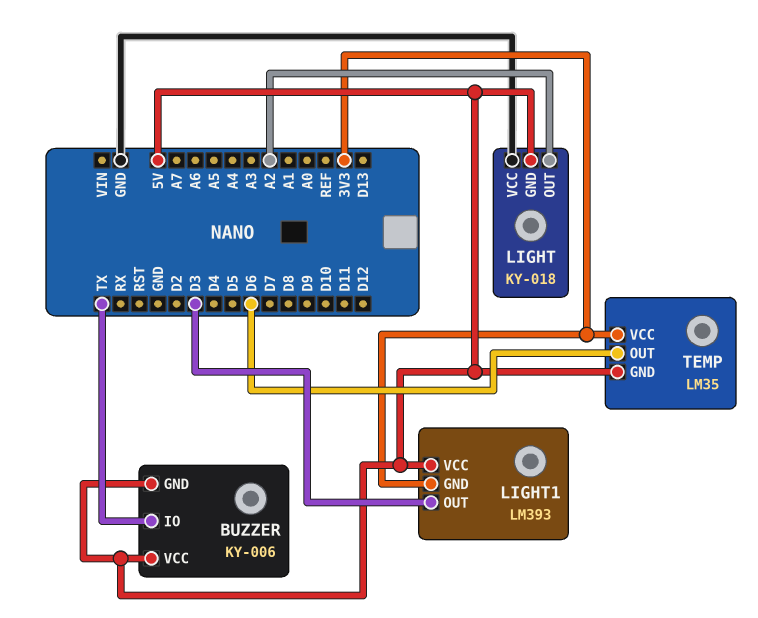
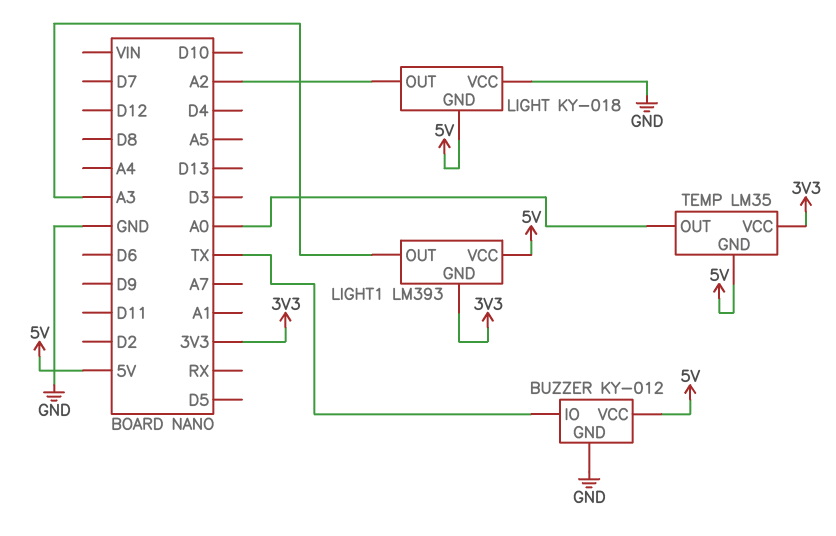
BUZZER: KY-006 -> KY-012
BUZZER pin GND: 5V -> GND
LIGHT1 pin OUT: D3 -> A3
TEMP pin OUT: D6 -> A0

